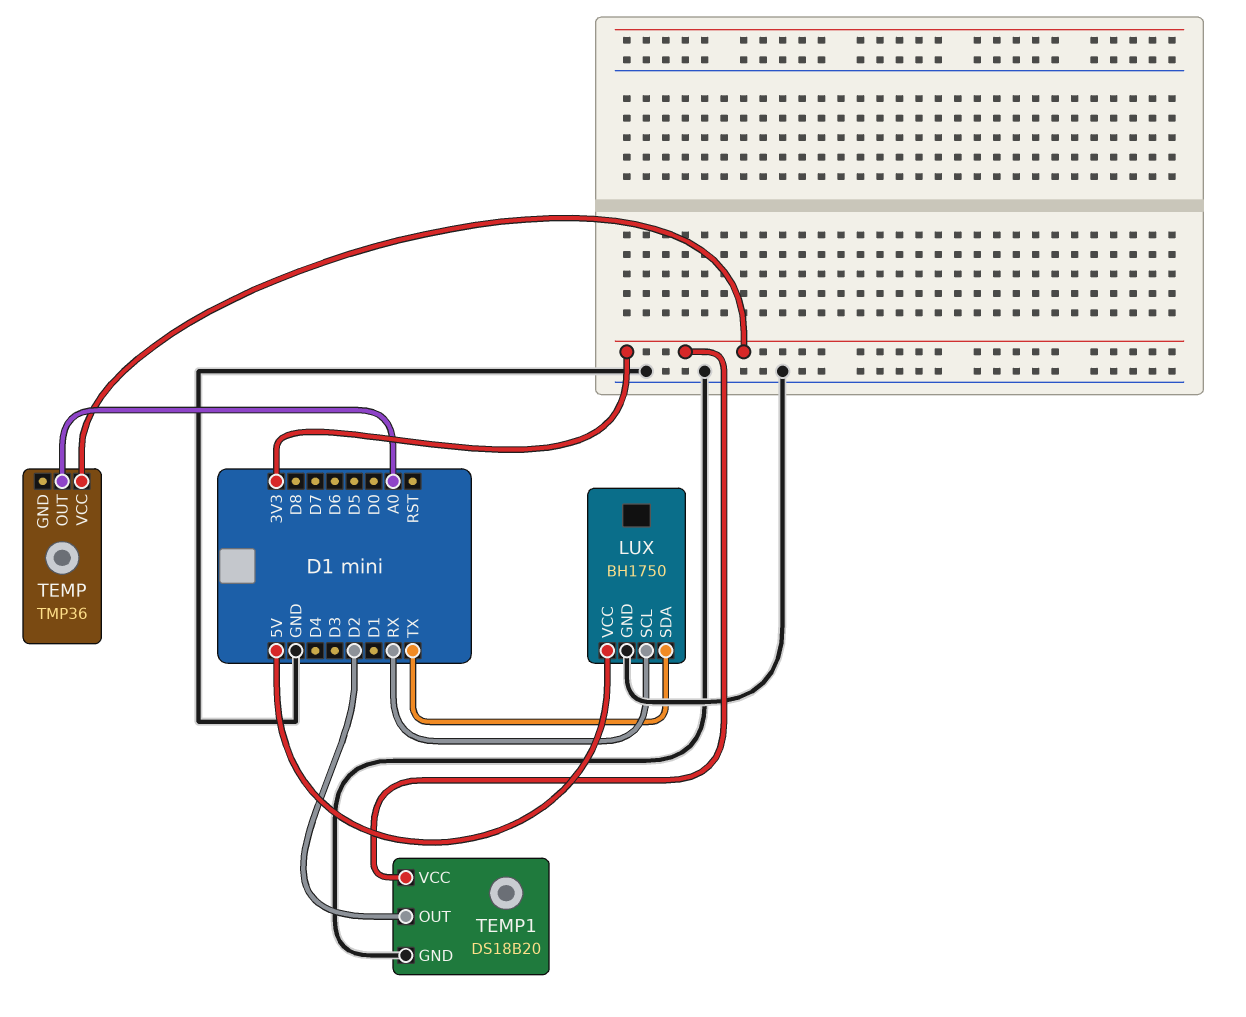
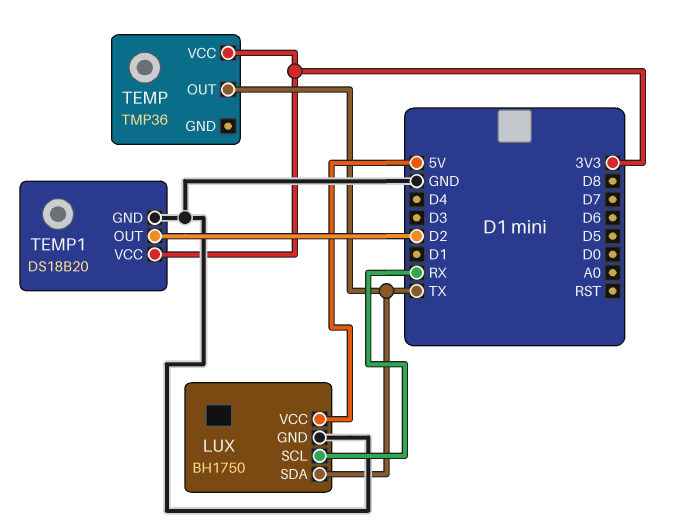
TEMP pin OUT: A0 -> TX

